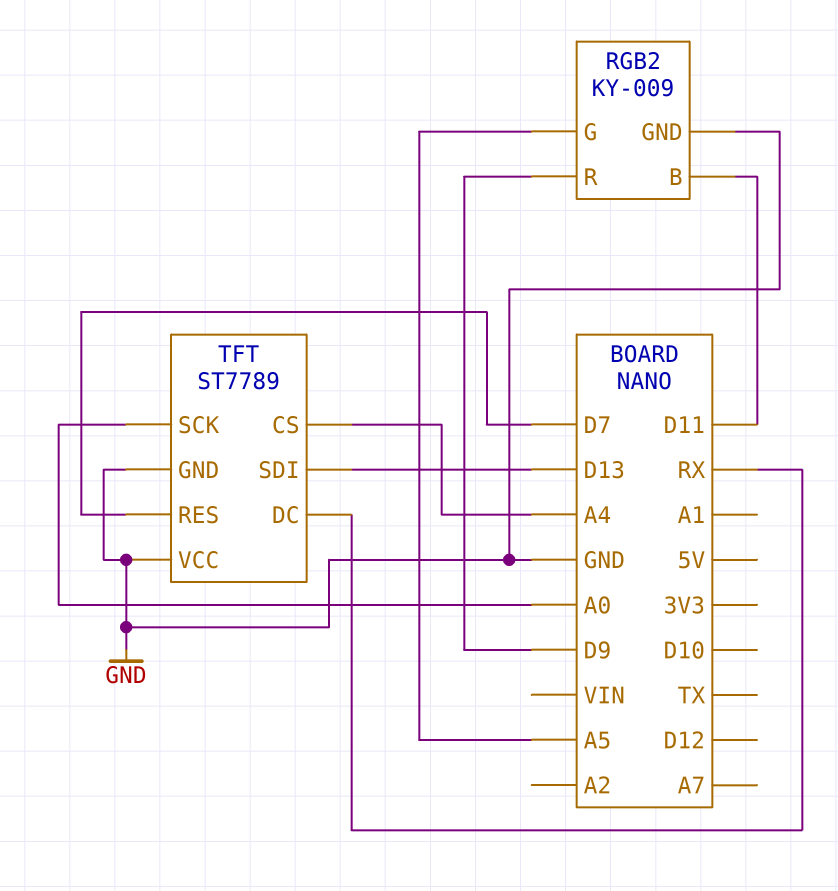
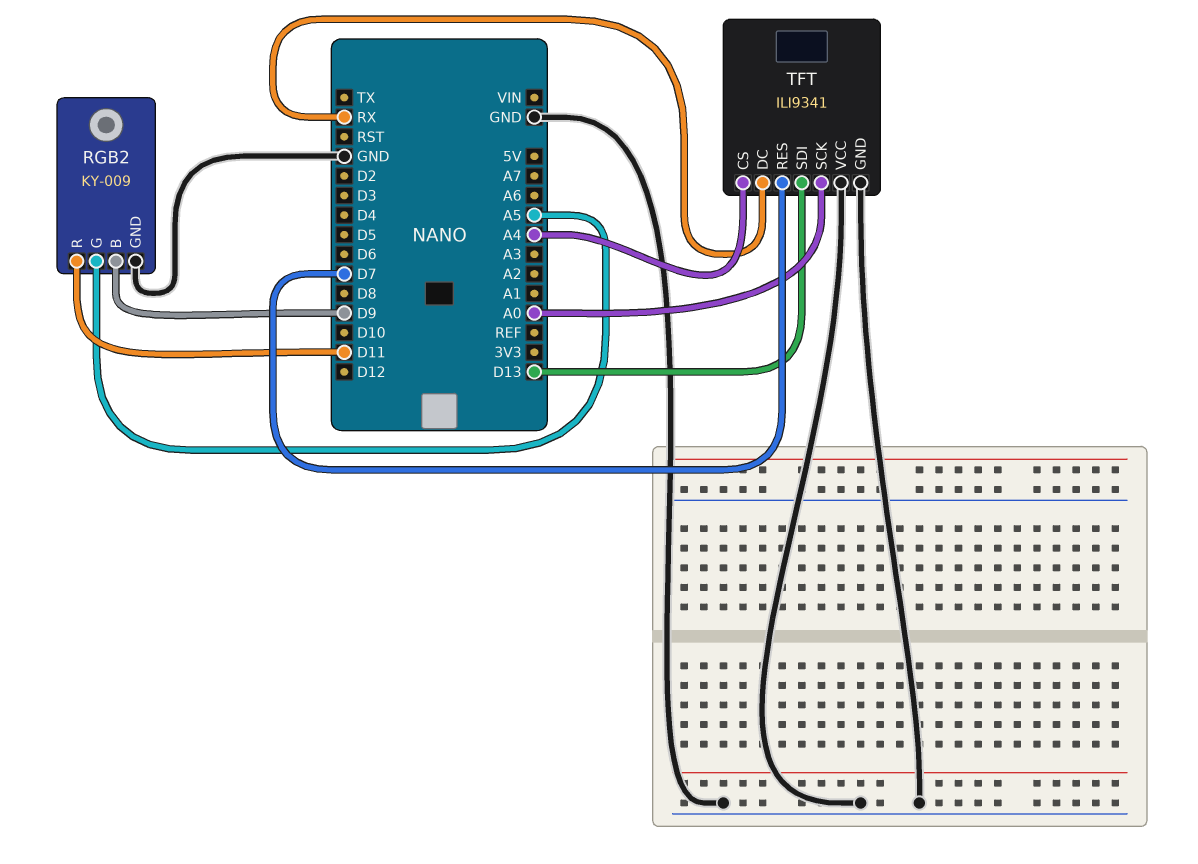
RGB2 pin B: D11 -> D9
RGB2 pin R: D9 -> D11
TFT: ST7789 -> ILI9341

